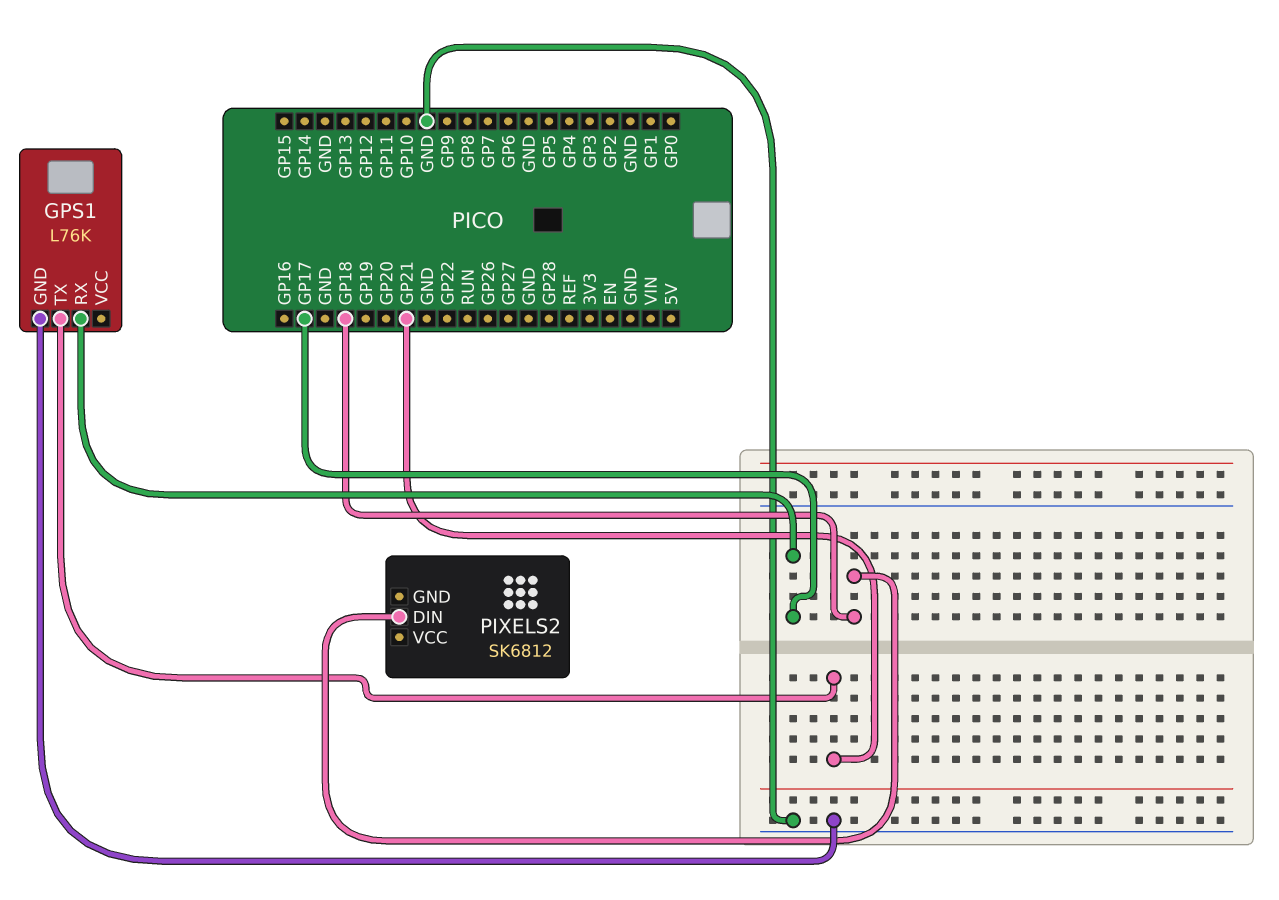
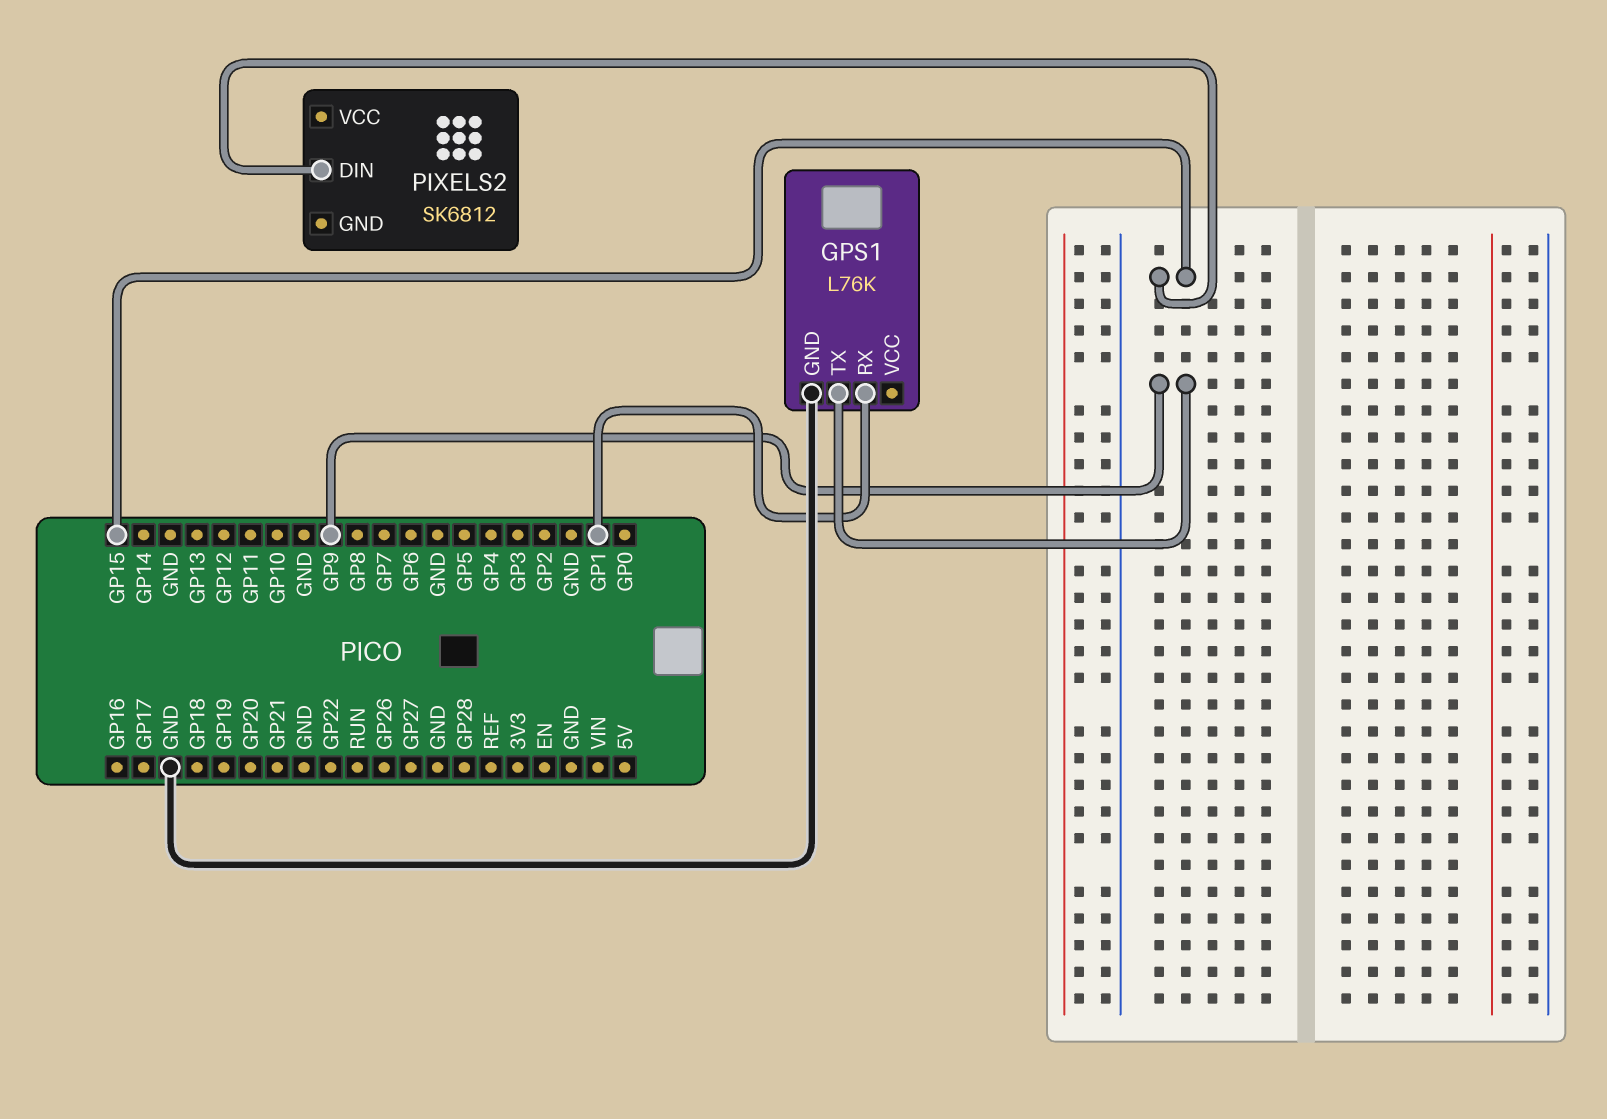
GPS1 pin RX: GP17 -> GP1
GPS1 pin TX: GP21 -> GP9
PIXELS2 pin DIN: GP18 -> GP15

